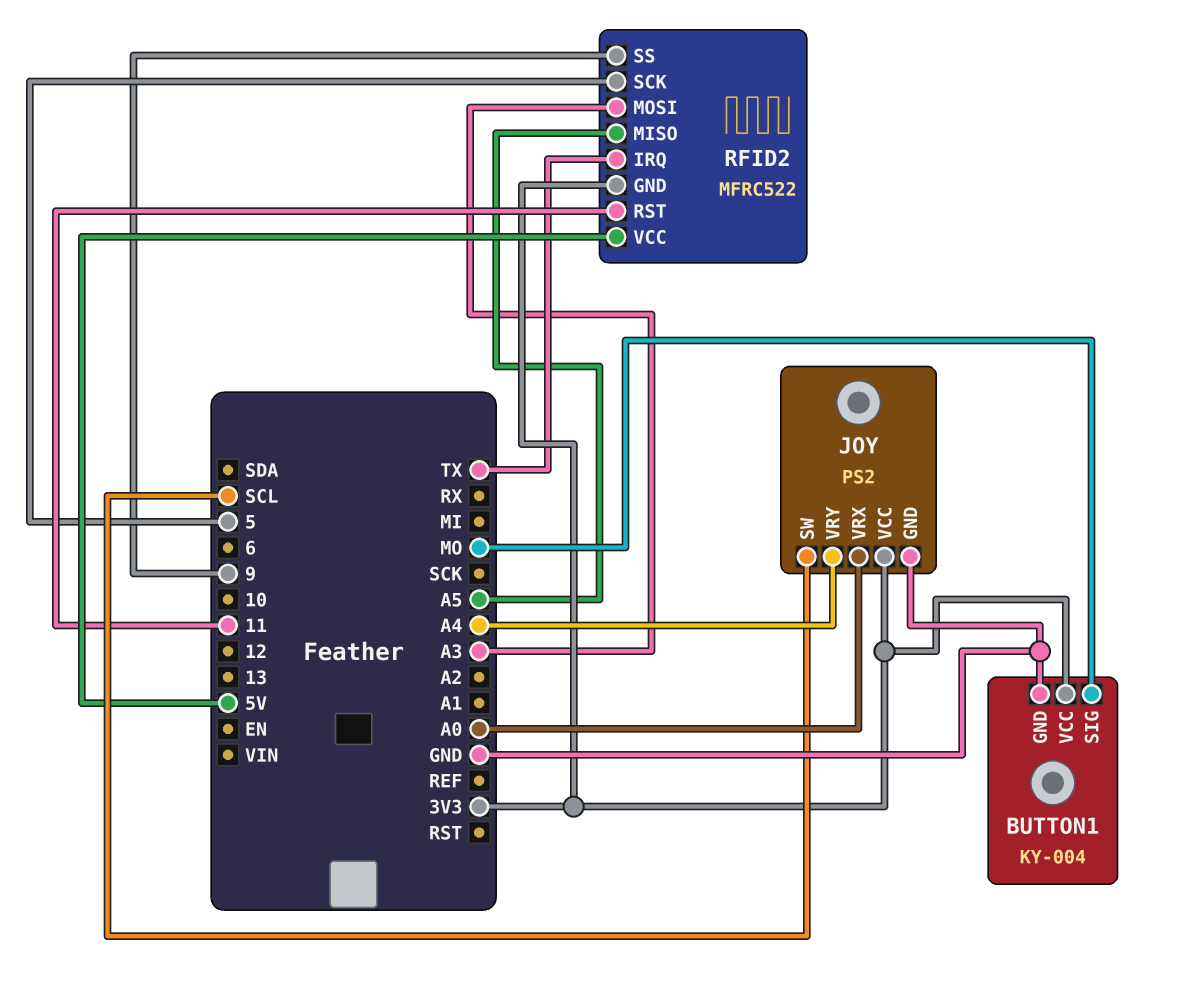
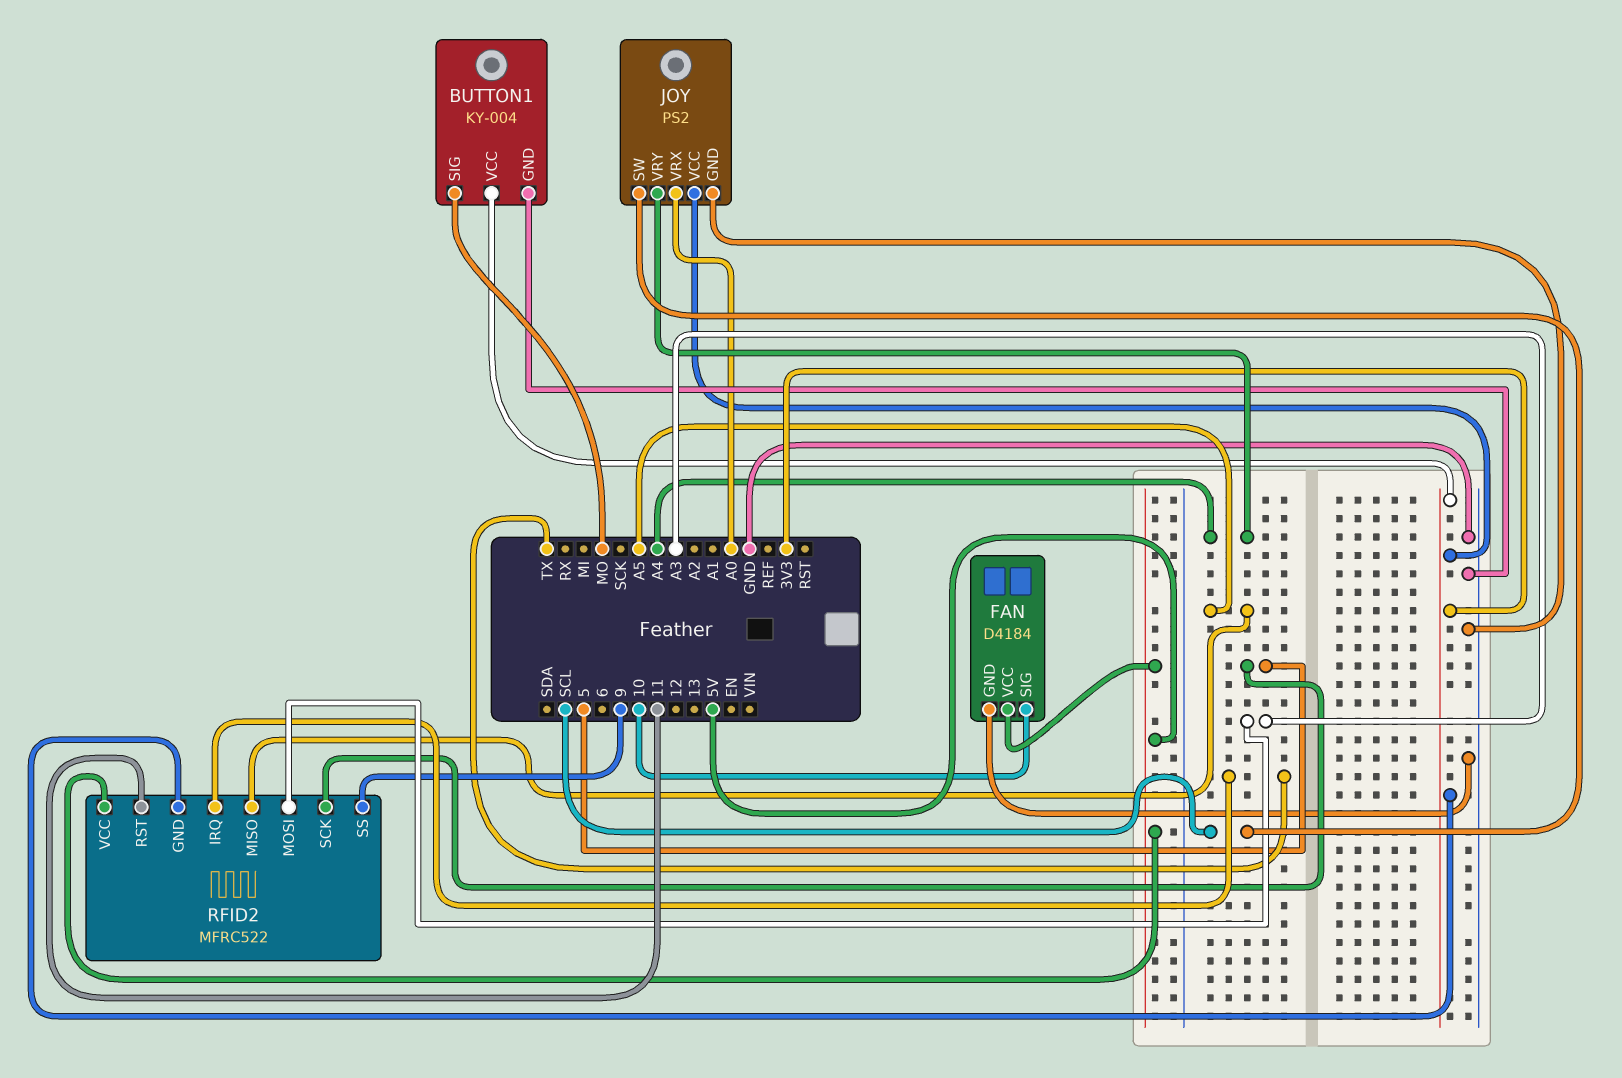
FAN: none -> D4184
FAN pin GND: none -> GND
FAN pin SIG: none -> 10
FAN pin VCC: none -> 5V

